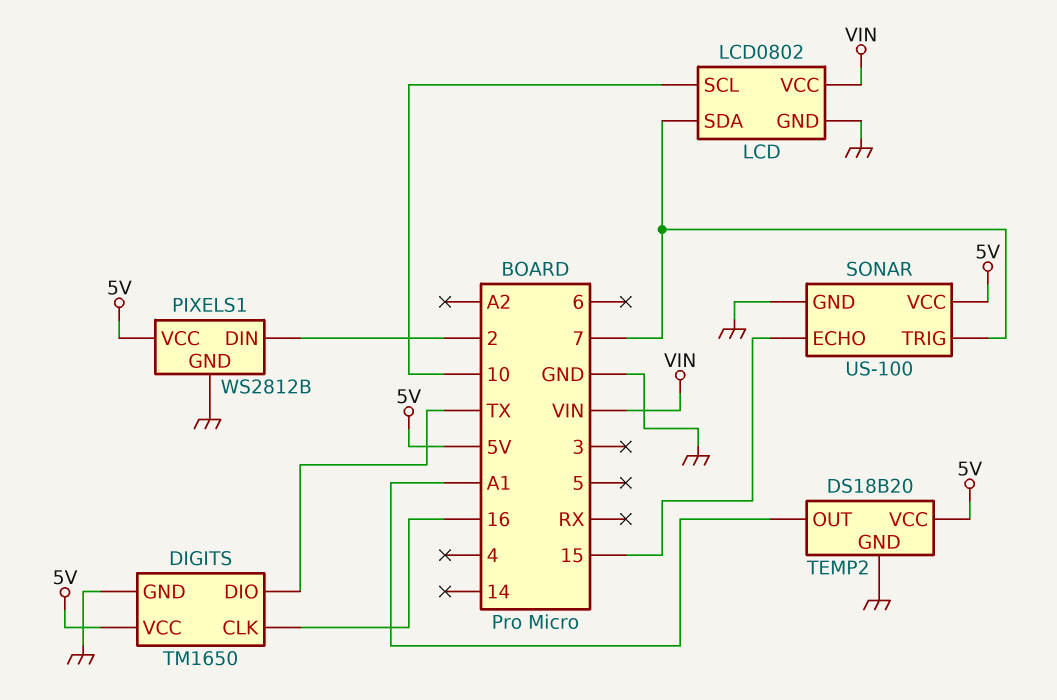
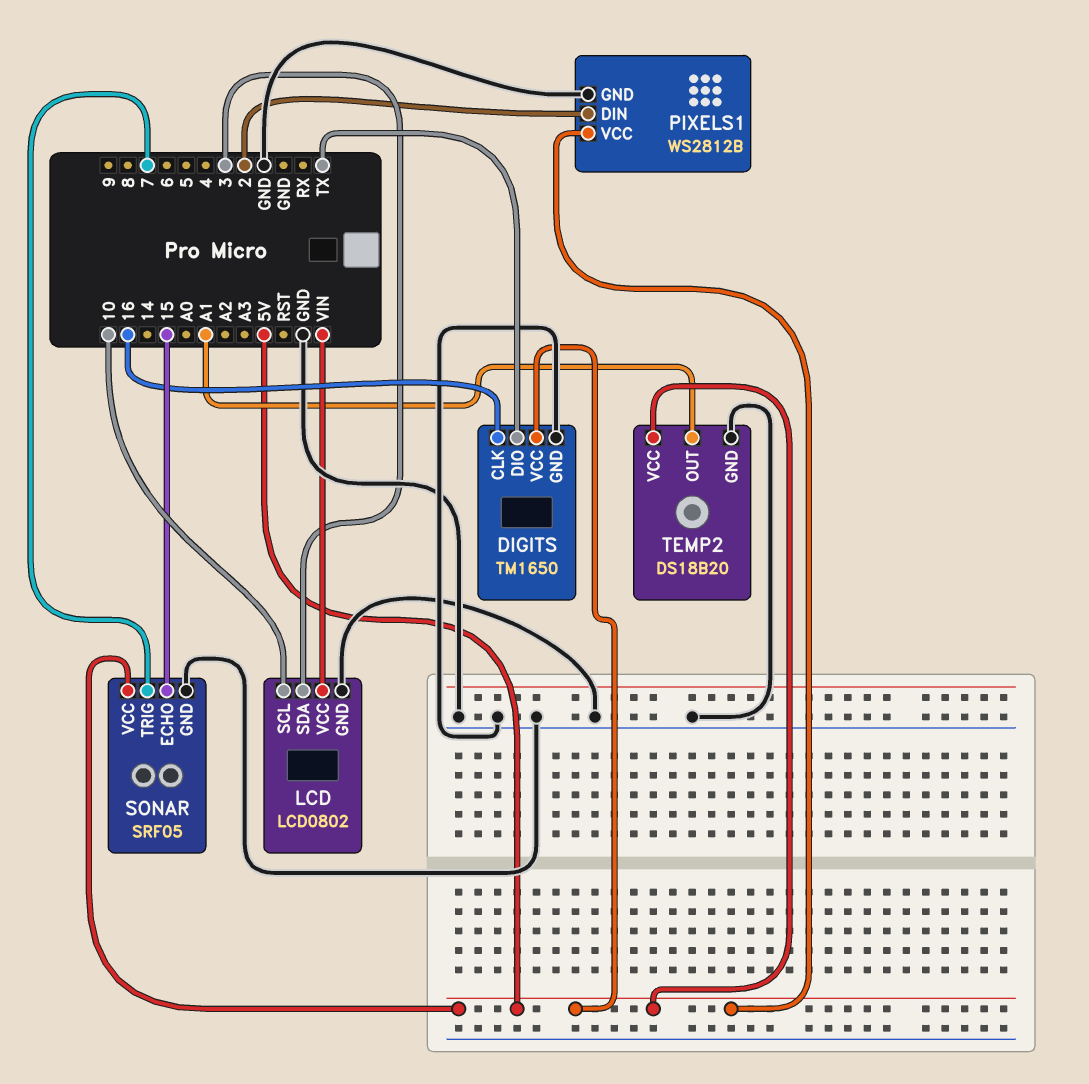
LCD pin SDA: 7 -> 3
SONAR: US-100 -> SRF05

